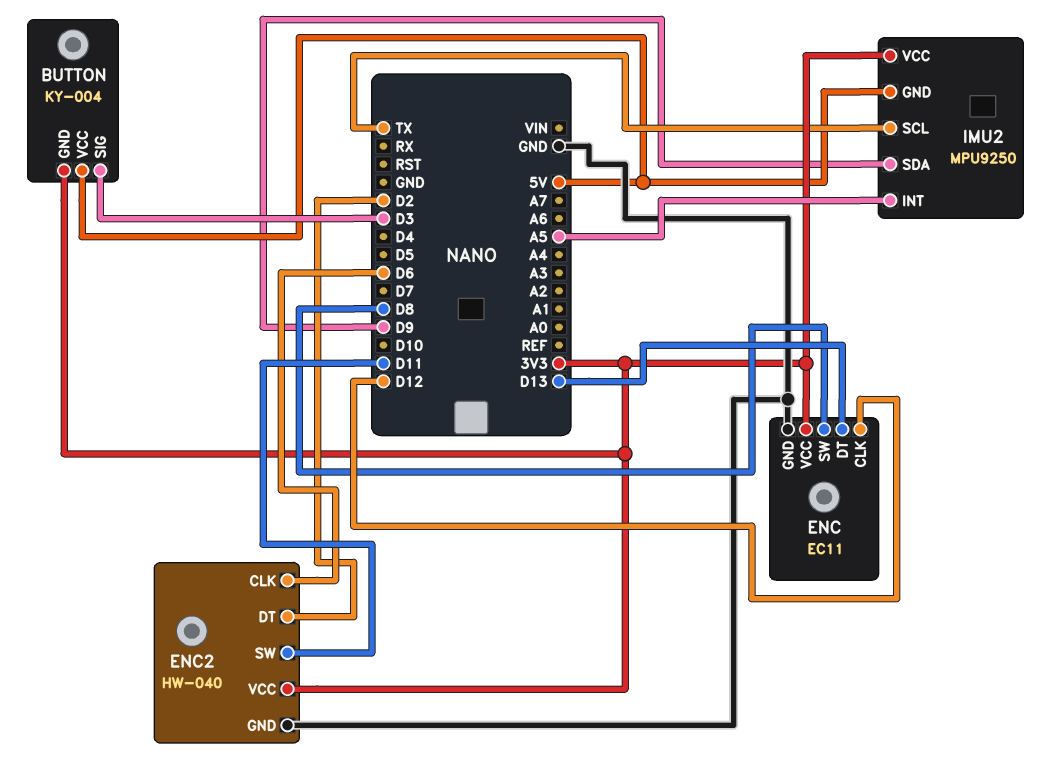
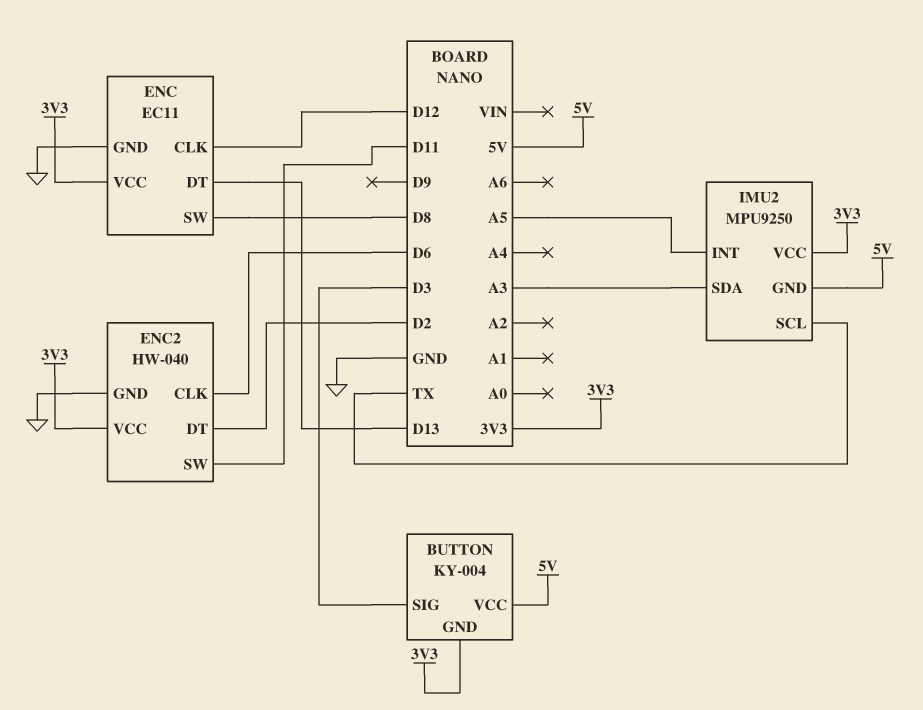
IMU2 pin SDA: D9 -> A3

